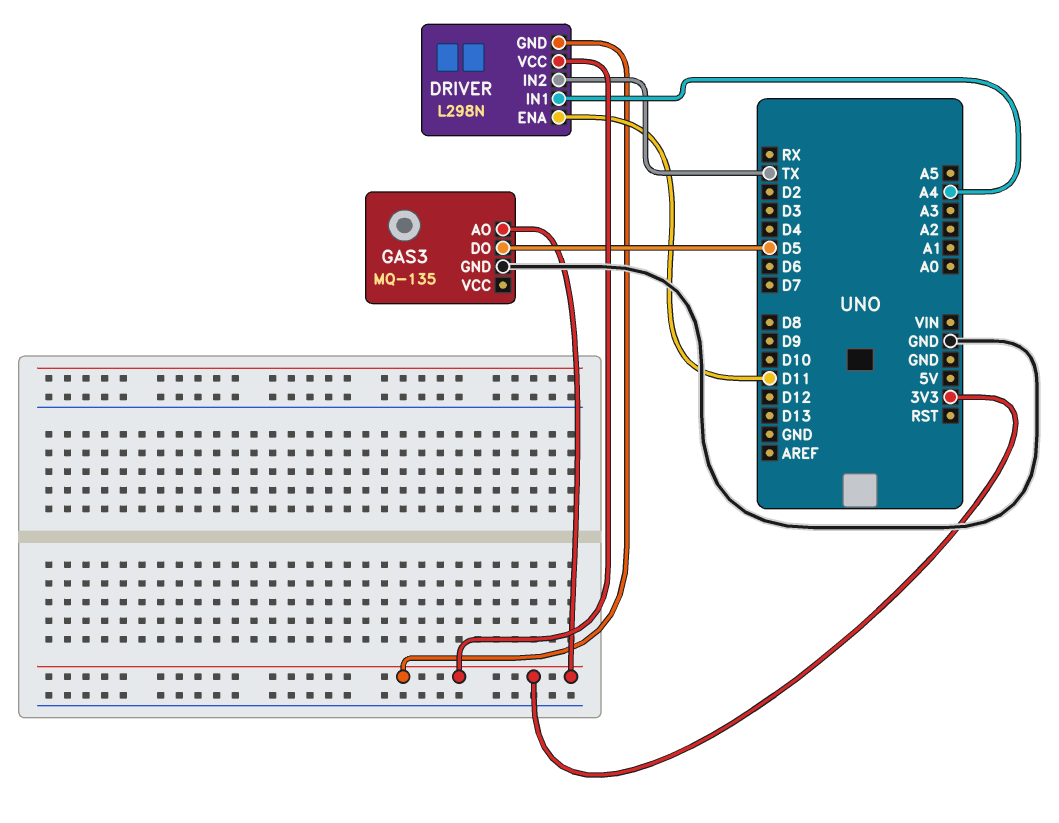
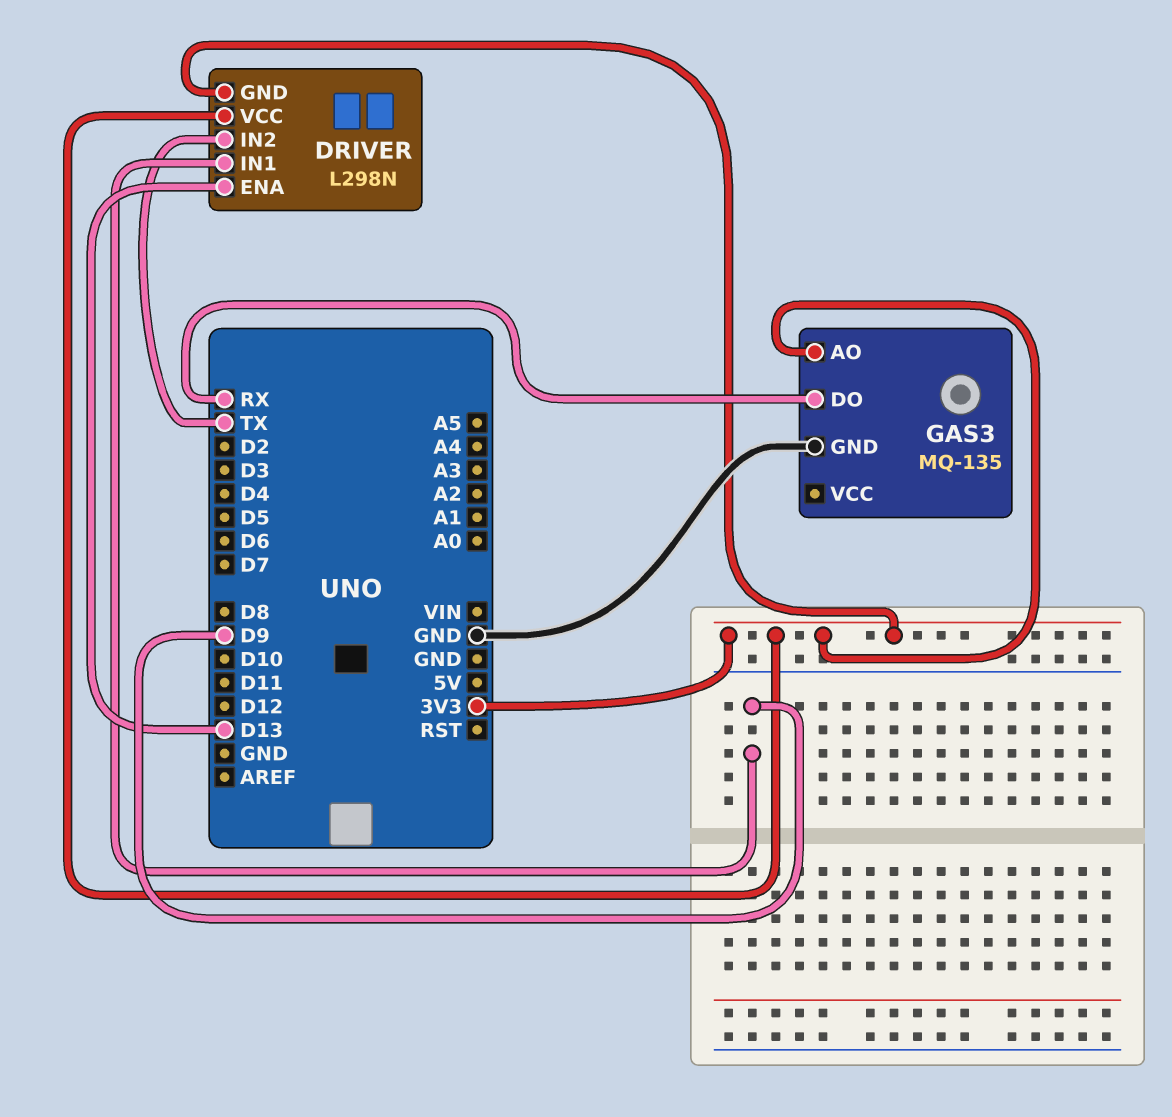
DRIVER pin ENA: D11 -> D13
DRIVER pin IN1: A4 -> D9
GAS3 pin DO: D5 -> RX

